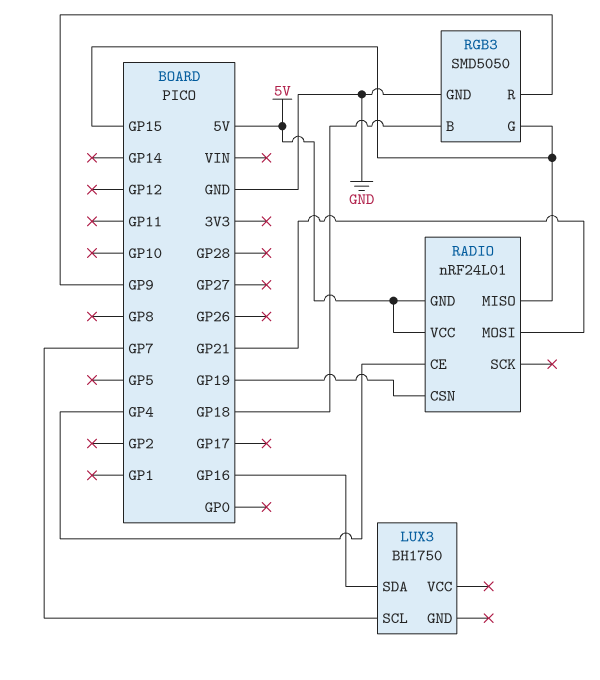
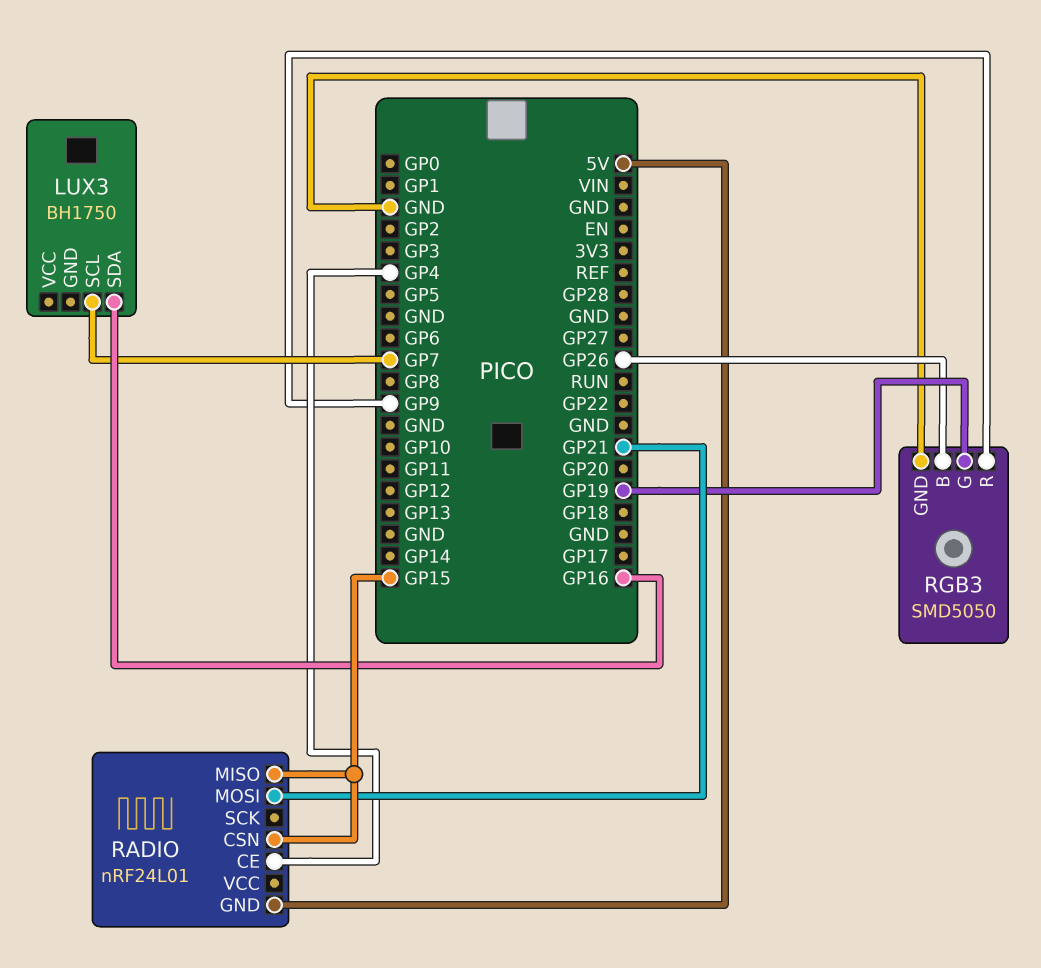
RADIO pin CSN: GP19 -> GP15
RADIO pin VCC: 5V -> none
RGB3 pin B: GP18 -> GP26
RGB3 pin G: GP15 -> GP19

